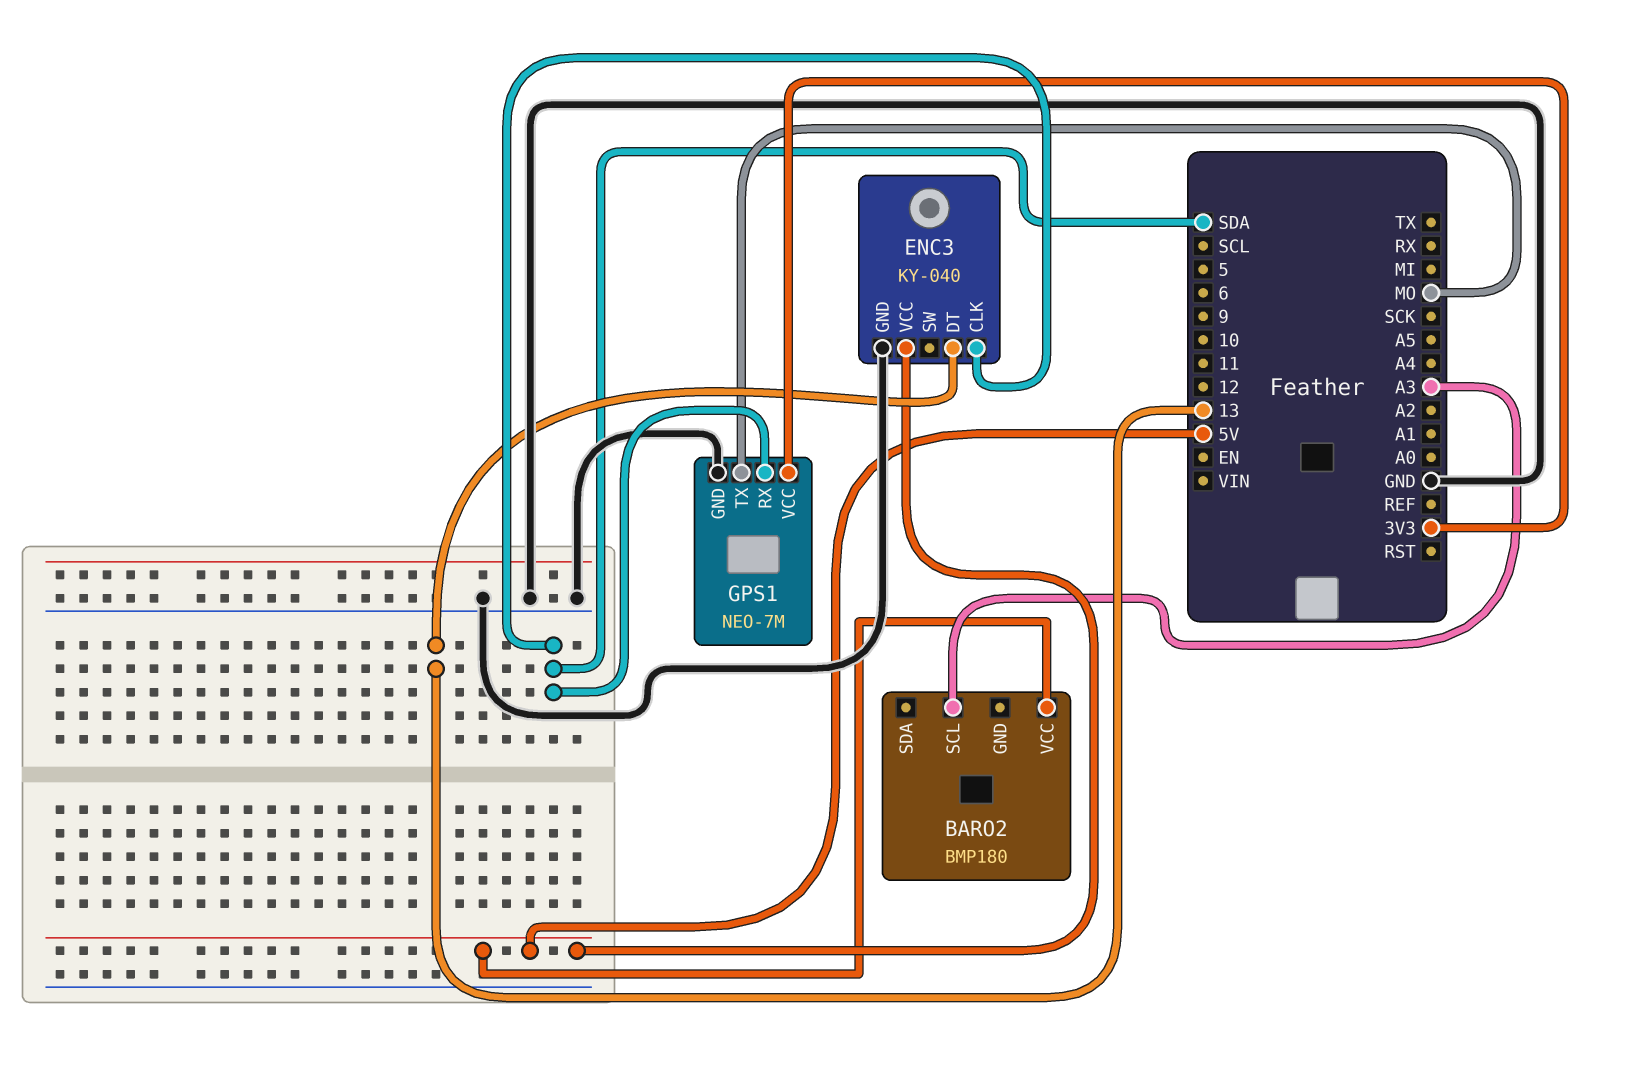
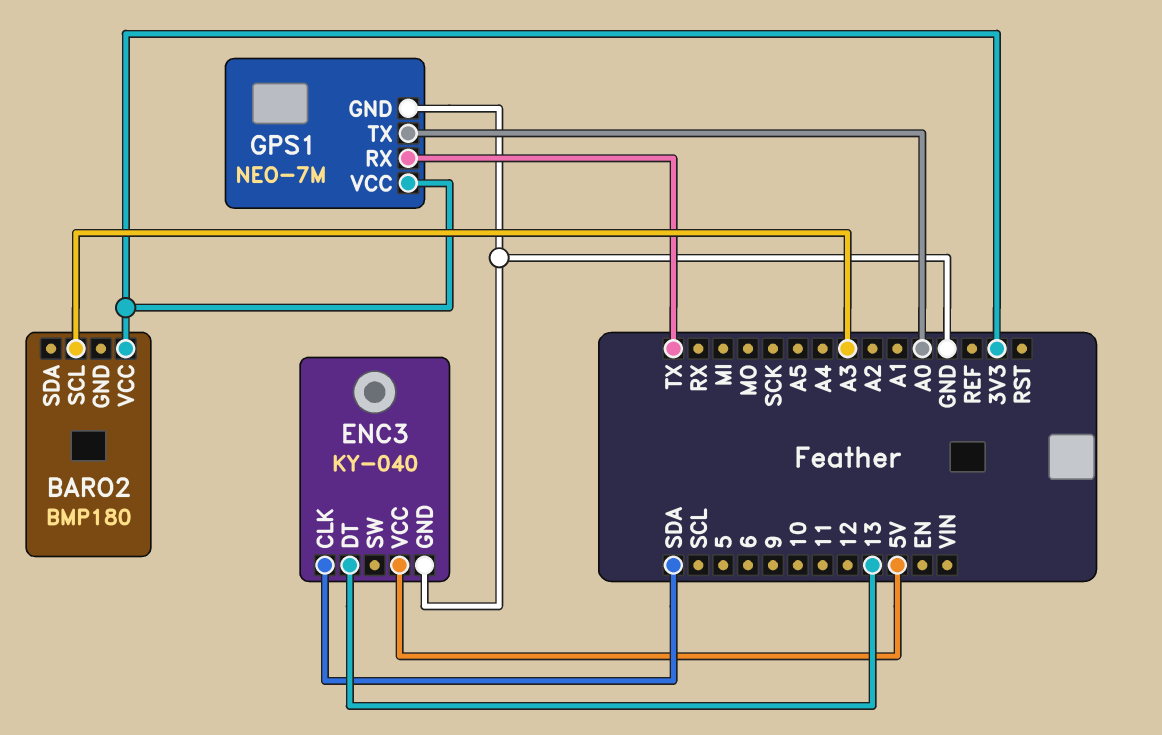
BARO2 pin VCC: 5V -> 3V3
GPS1 pin RX: SDA -> TX
GPS1 pin TX: MO -> A0

